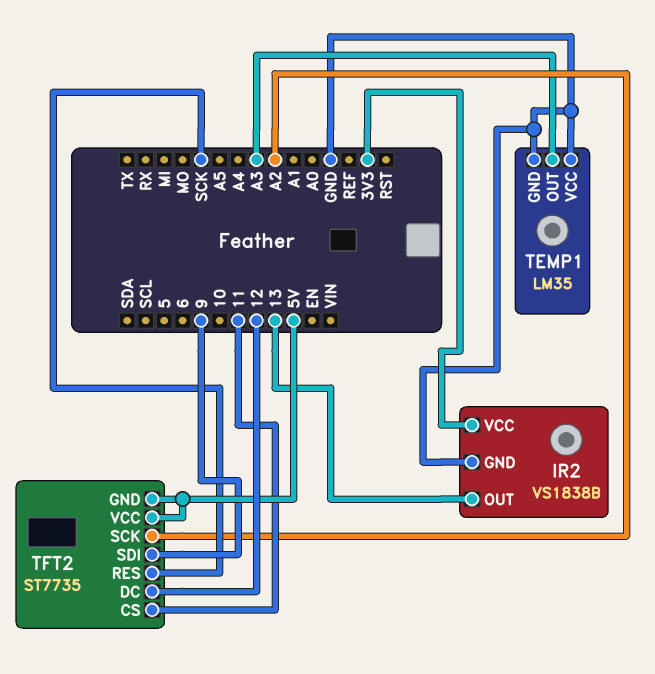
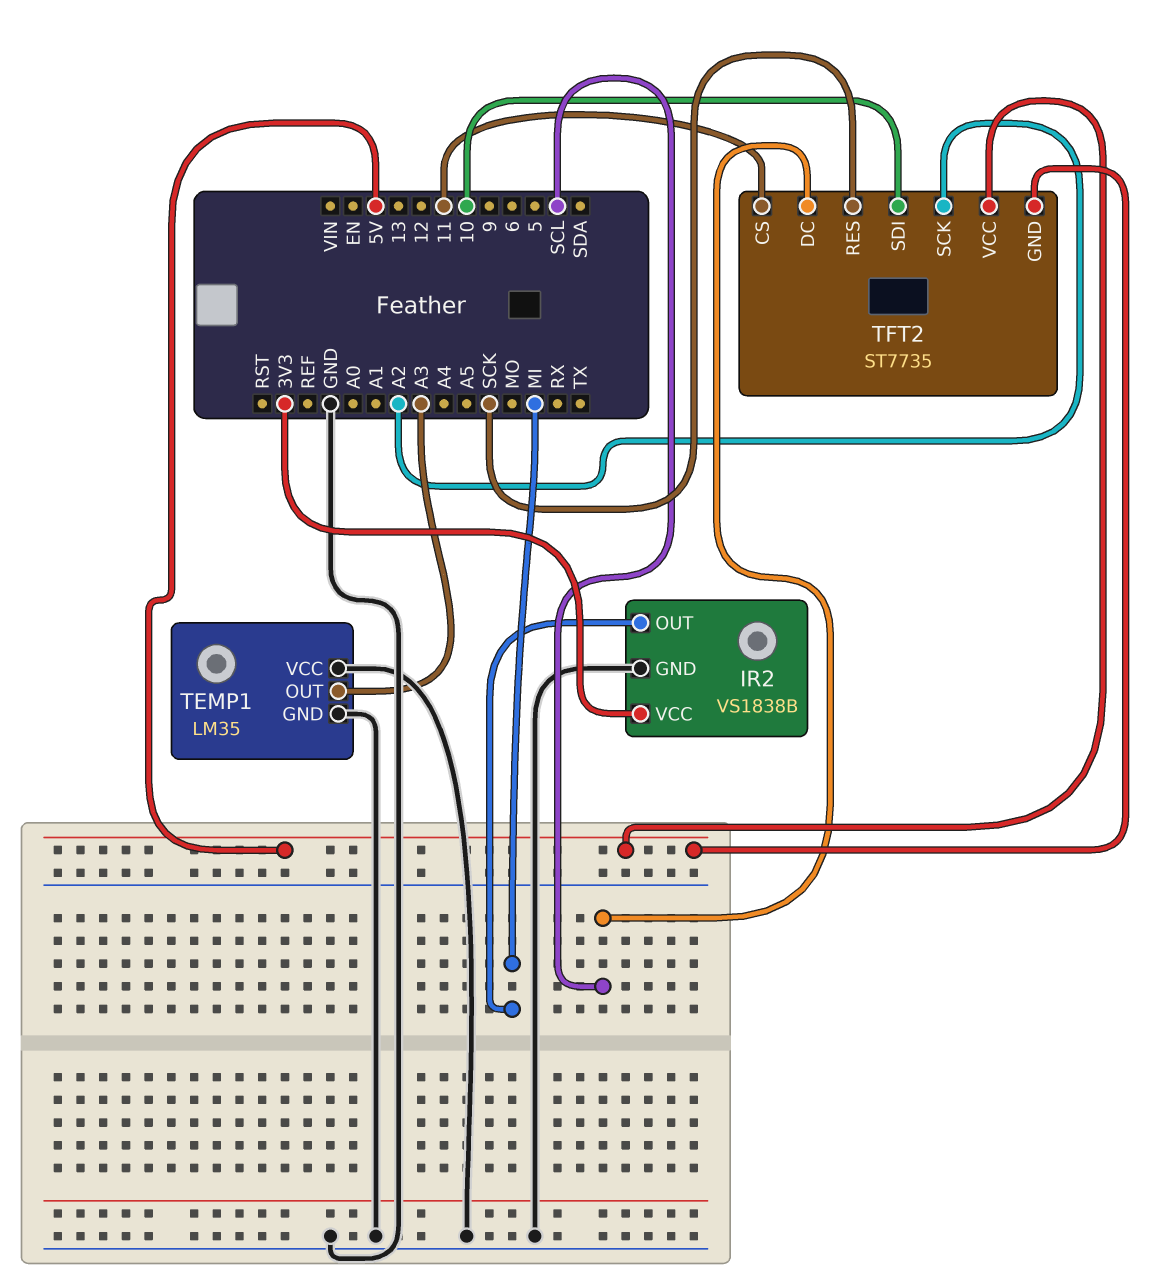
IR2 pin OUT: 13 -> MI
TFT2 pin DC: 12 -> SCL
TFT2 pin SDI: 9 -> 10

